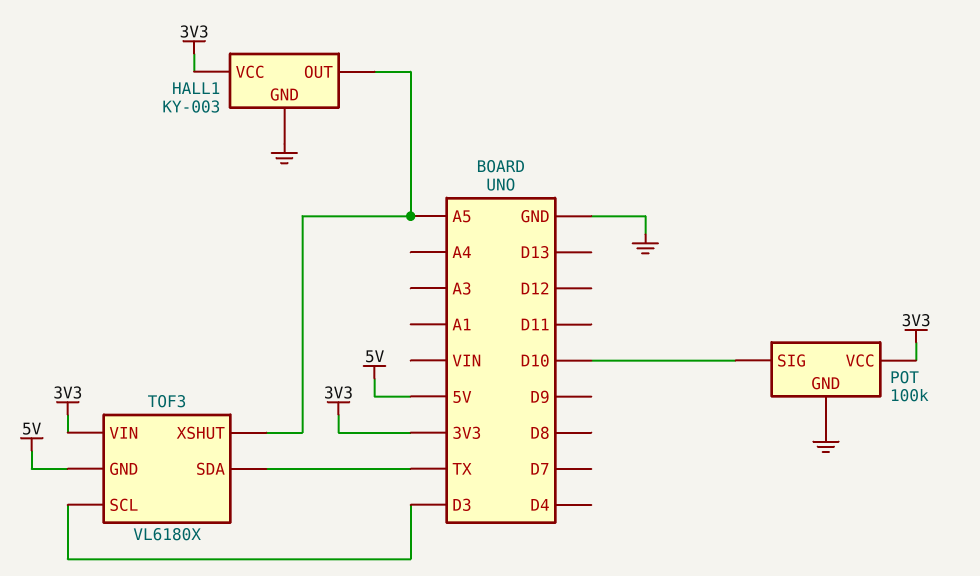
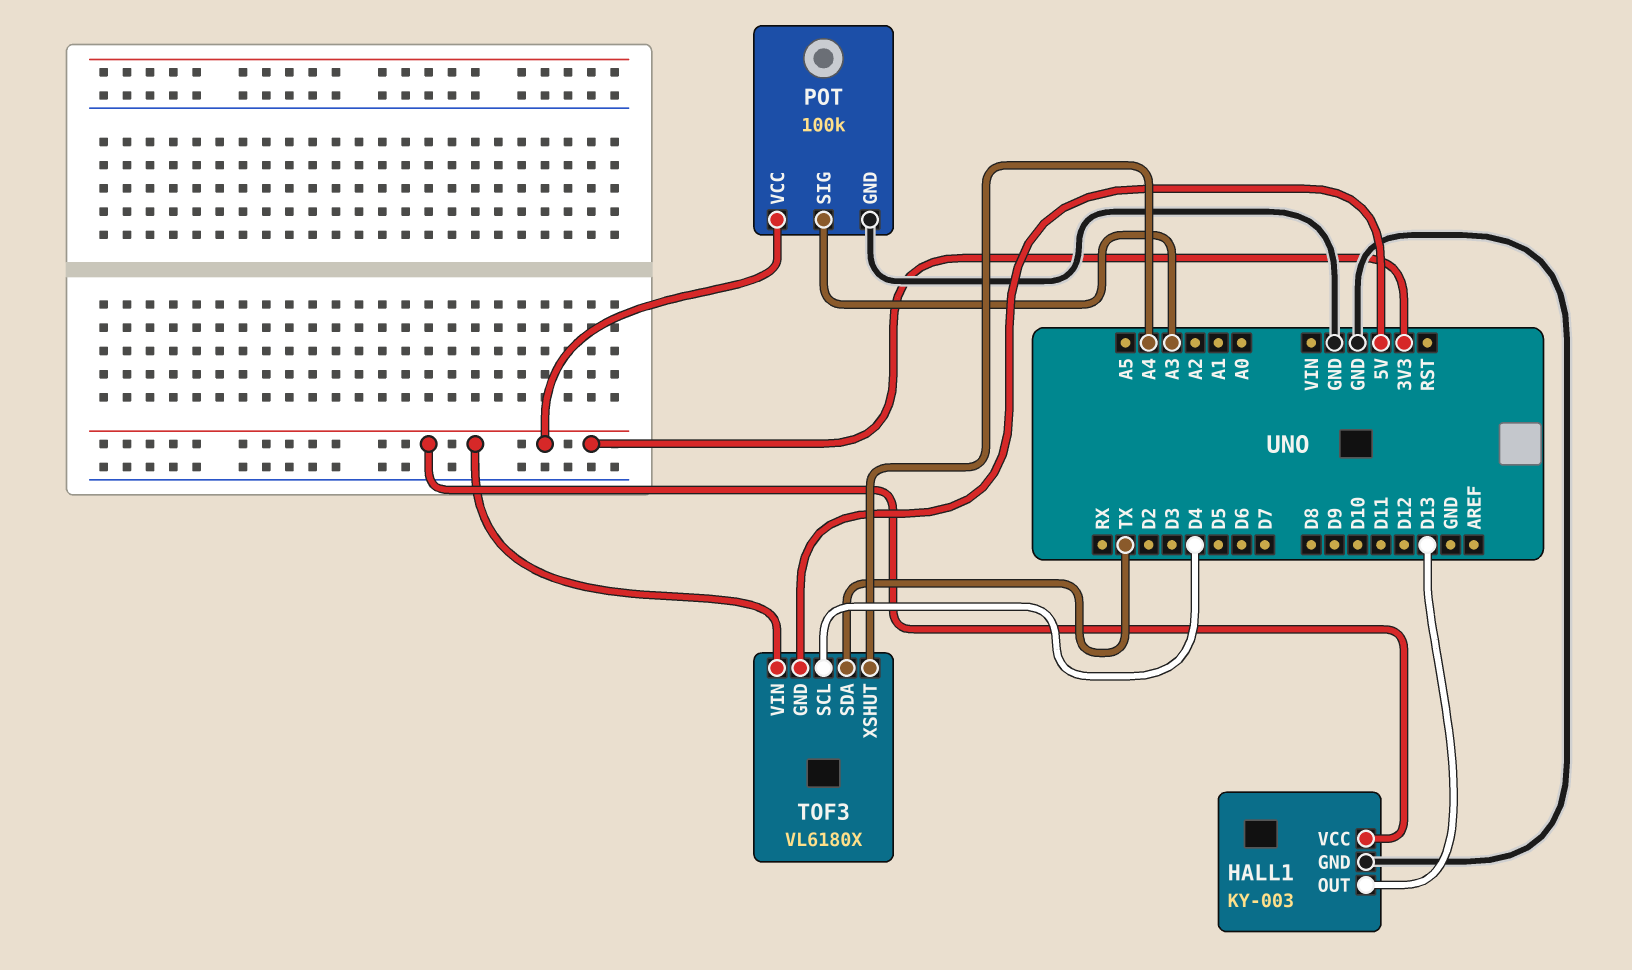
HALL1 pin OUT: A5 -> D13
POT pin SIG: D10 -> A3
TOF3 pin SCL: D3 -> D4
TOF3 pin XSHUT: A5 -> A4

